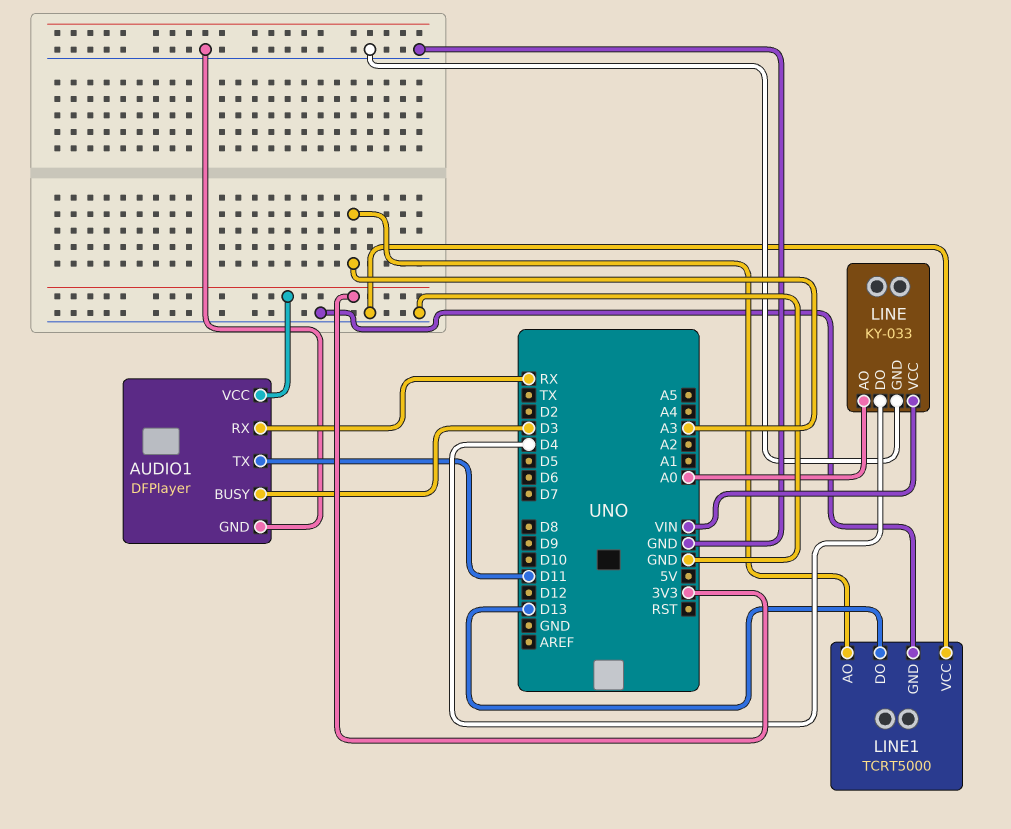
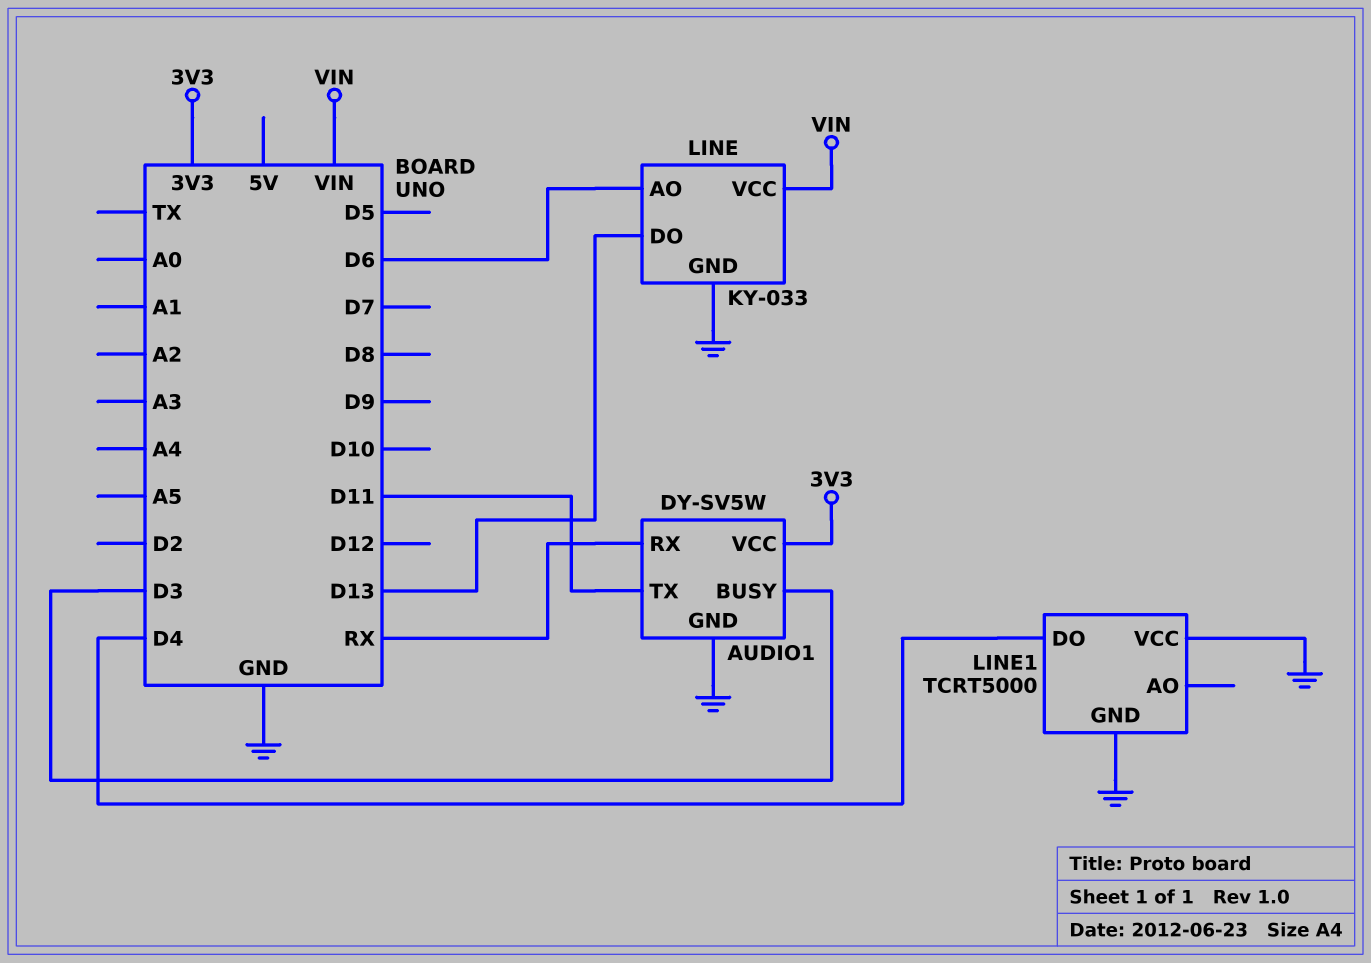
AUDIO1: DFPlayer -> DY-SV5W
LINE pin AO: A0 -> D6
LINE pin DO: D4 -> D13
LINE1 pin AO: A3 -> none
LINE1 pin DO: D13 -> D4

